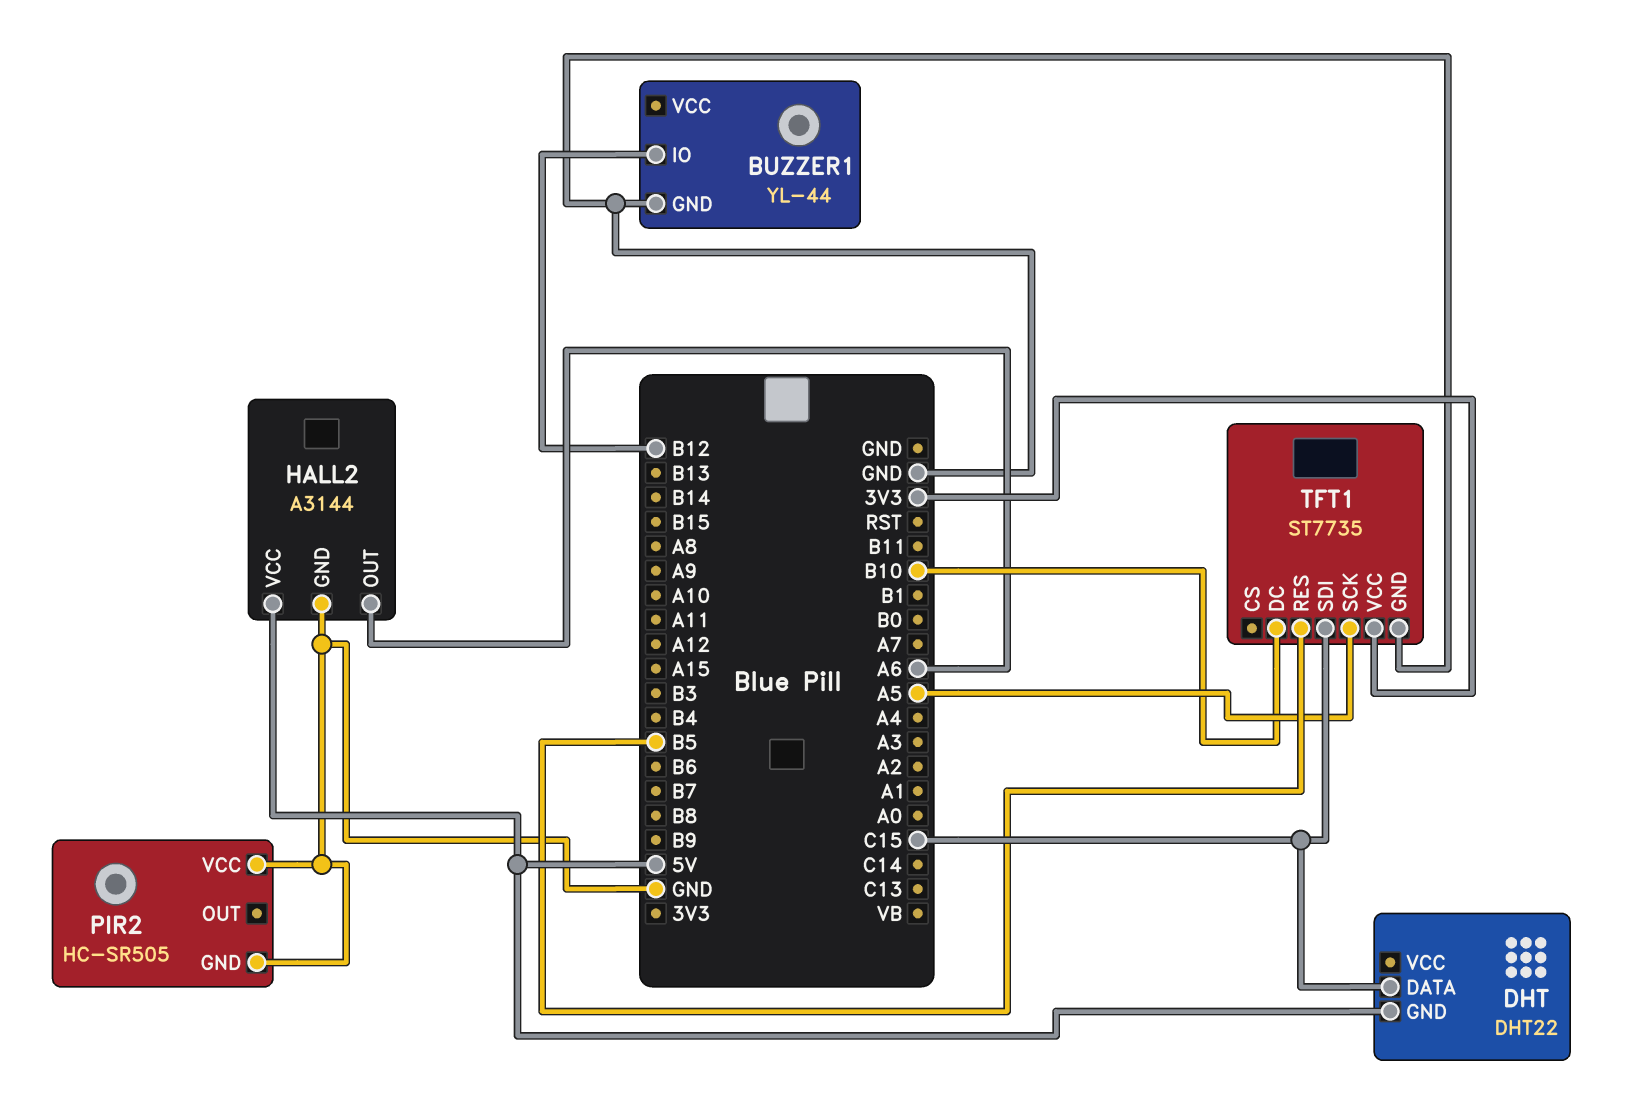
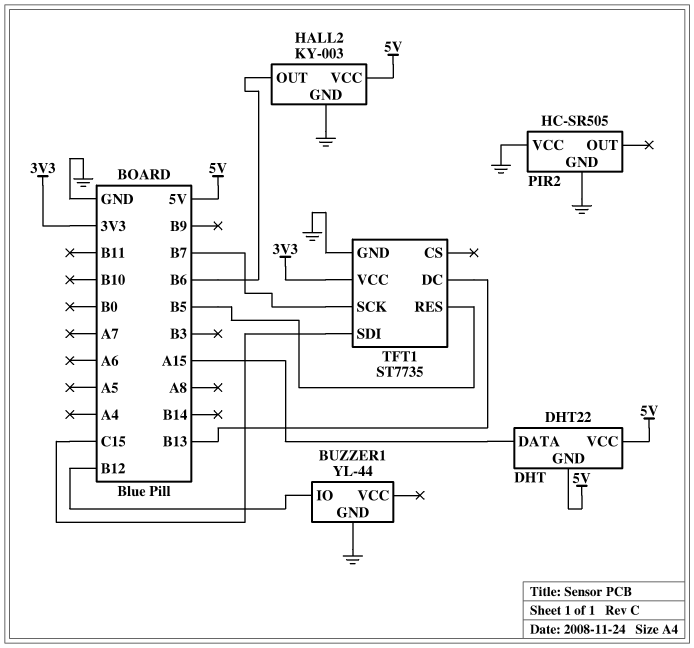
DHT pin DATA: C15 -> A15
DHT pin VCC: none -> 5V
HALL2: A3144 -> KY-003
HALL2 pin OUT: A6 -> B6
TFT1 pin DC: B10 -> B13
TFT1 pin SCK: A5 -> B7

